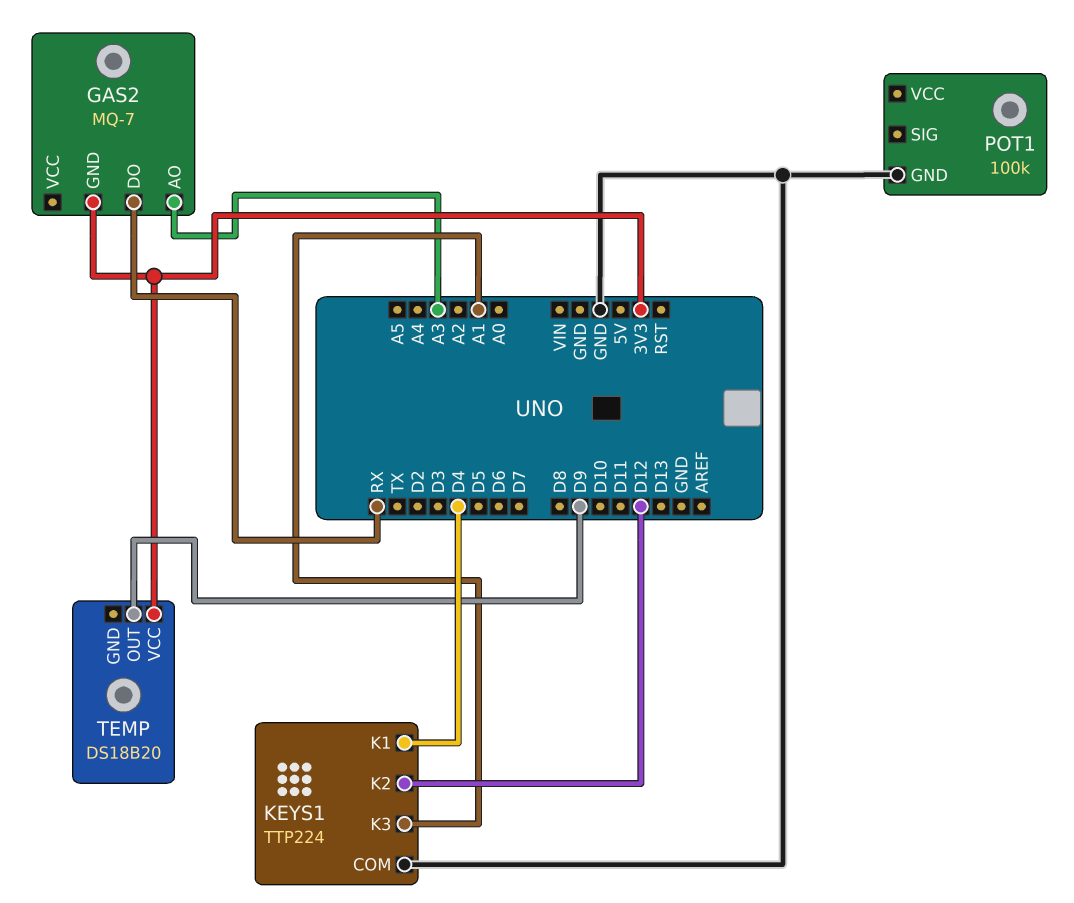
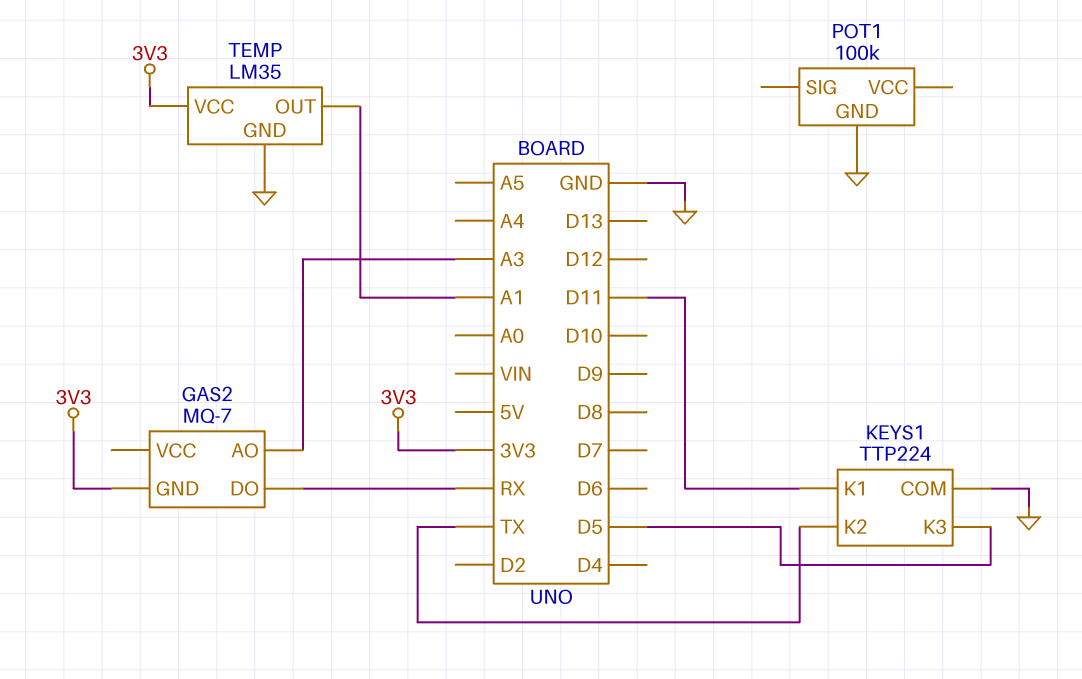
KEYS1 pin K1: D4 -> D11
KEYS1 pin K2: D12 -> TX
KEYS1 pin K3: A1 -> D5
TEMP: DS18B20 -> LM35
TEMP pin GND: none -> GND
TEMP pin OUT: D9 -> A1

